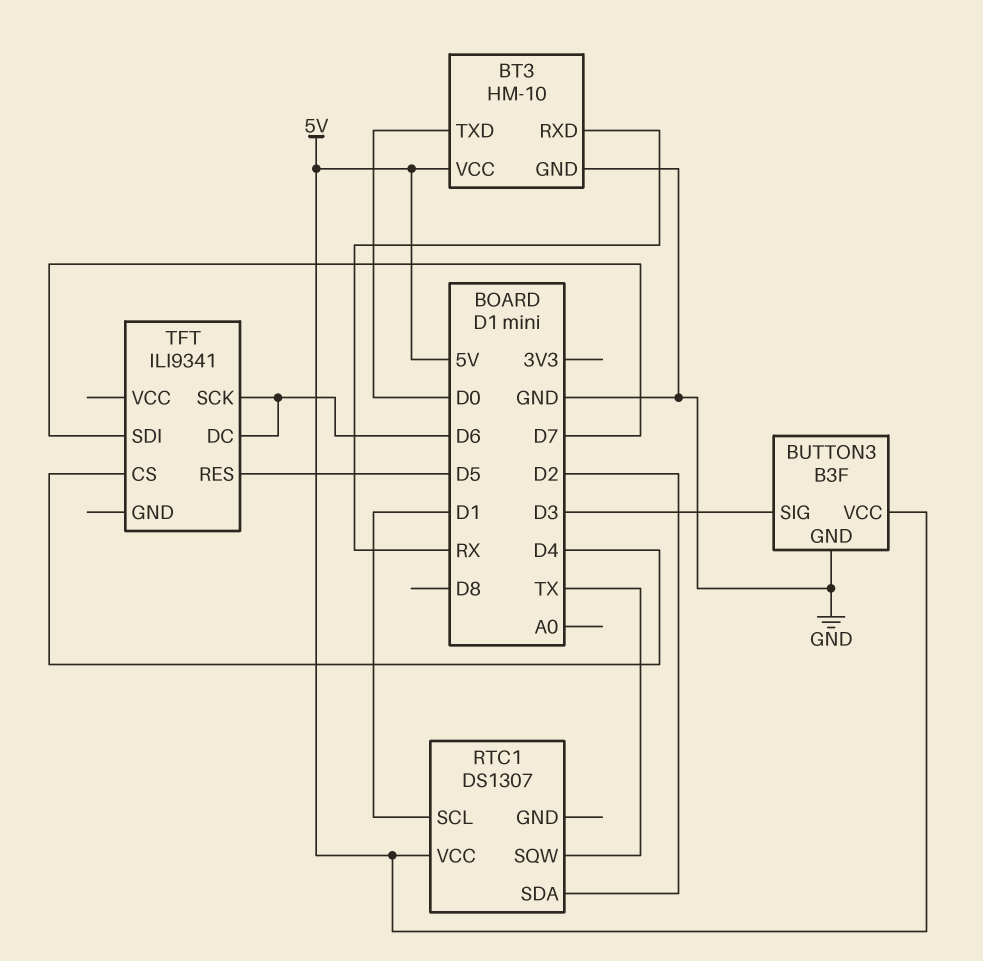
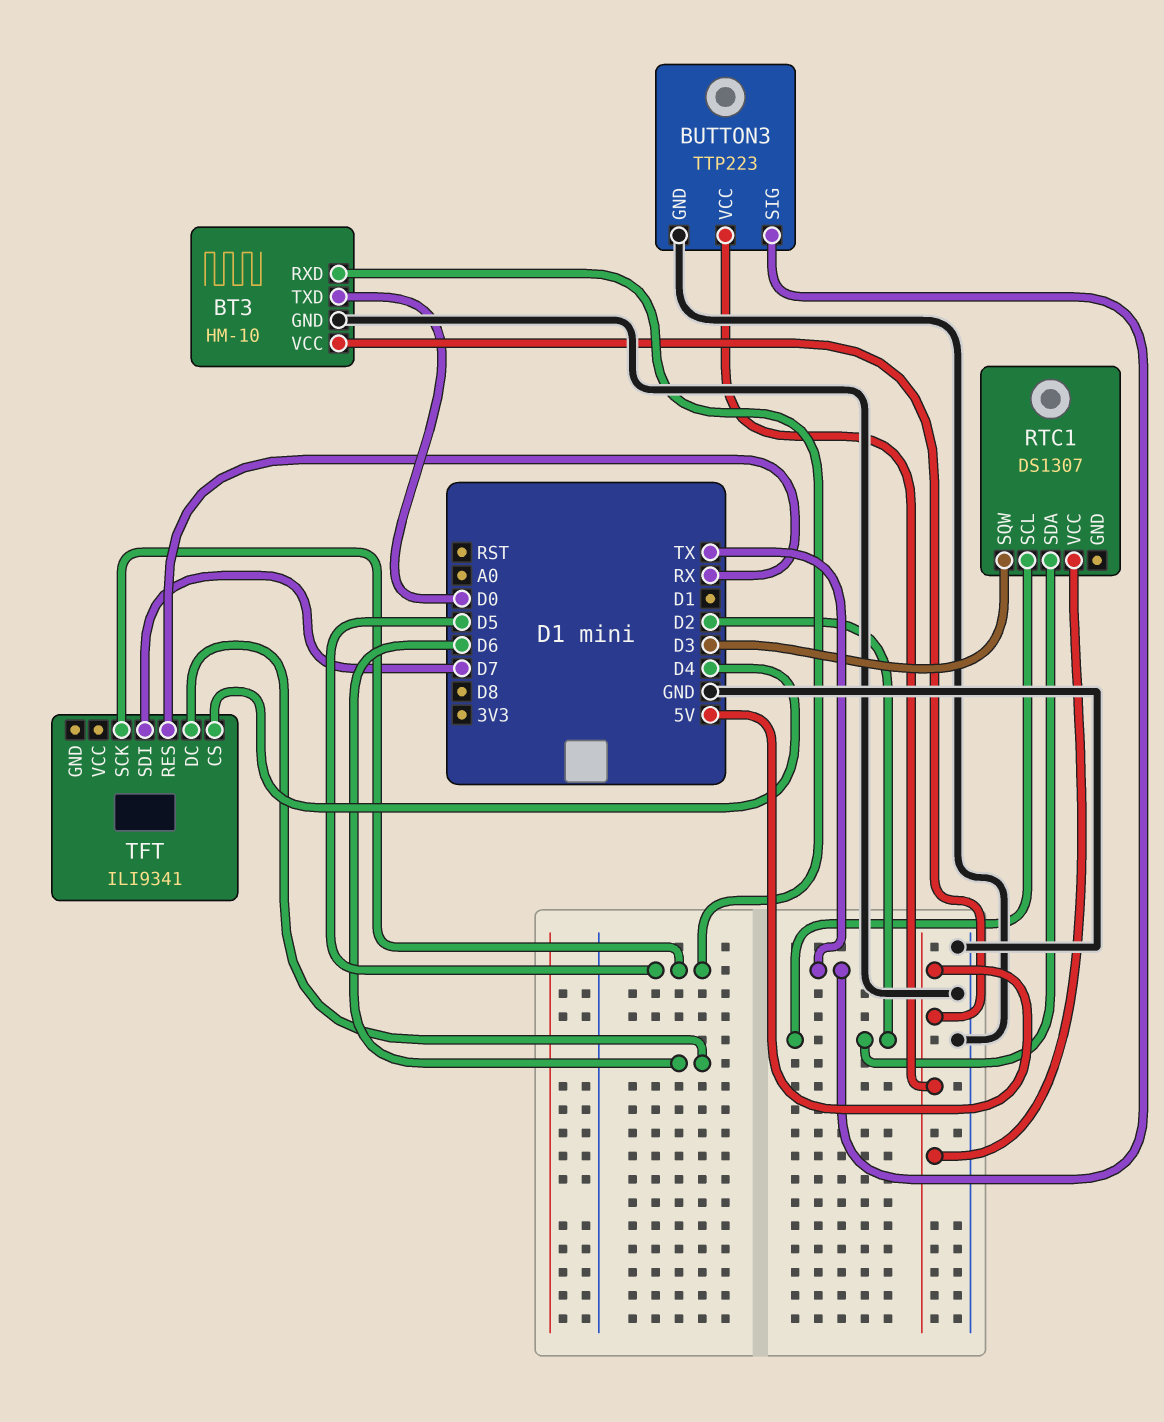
BT3 pin RXD: RX -> D5
BUTTON3: B3F -> TTP223
BUTTON3 pin SIG: D3 -> TX
RTC1 pin SCL: D1 -> D2
RTC1 pin SQW: TX -> D3
TFT pin RES: D5 -> RX
TFT pin SCK: D6 -> D5

